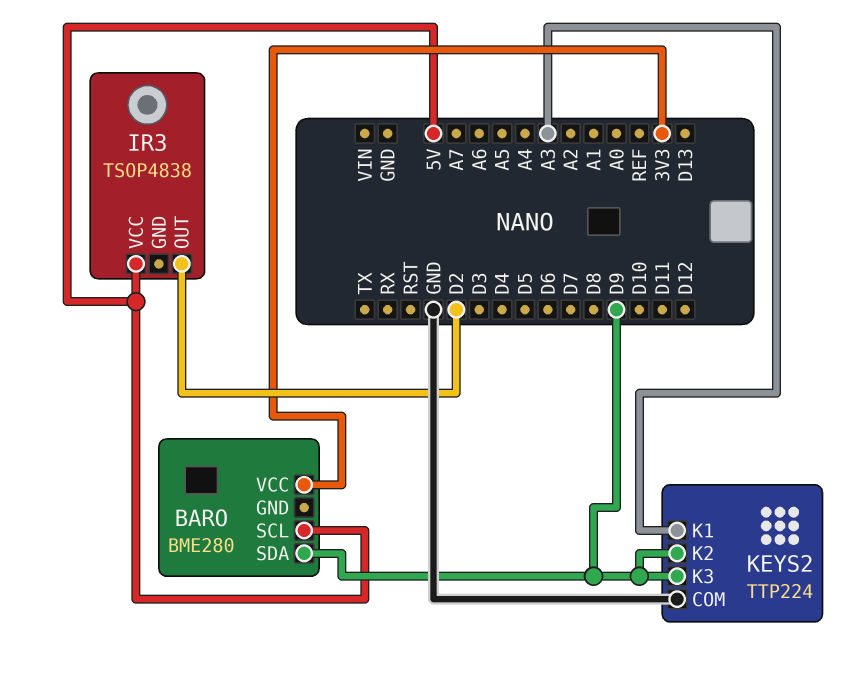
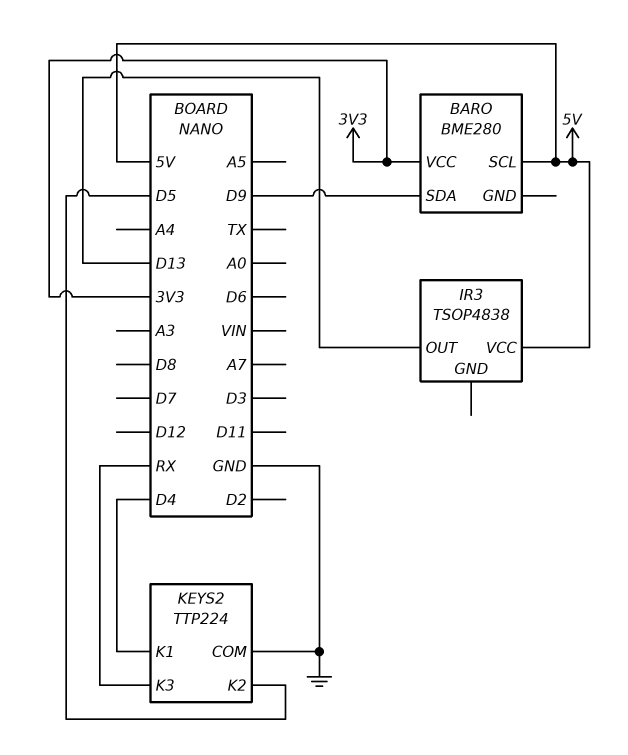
IR3 pin OUT: D2 -> D13
KEYS2 pin K1: A3 -> D4
KEYS2 pin K2: D9 -> D5
KEYS2 pin K3: D9 -> RX

